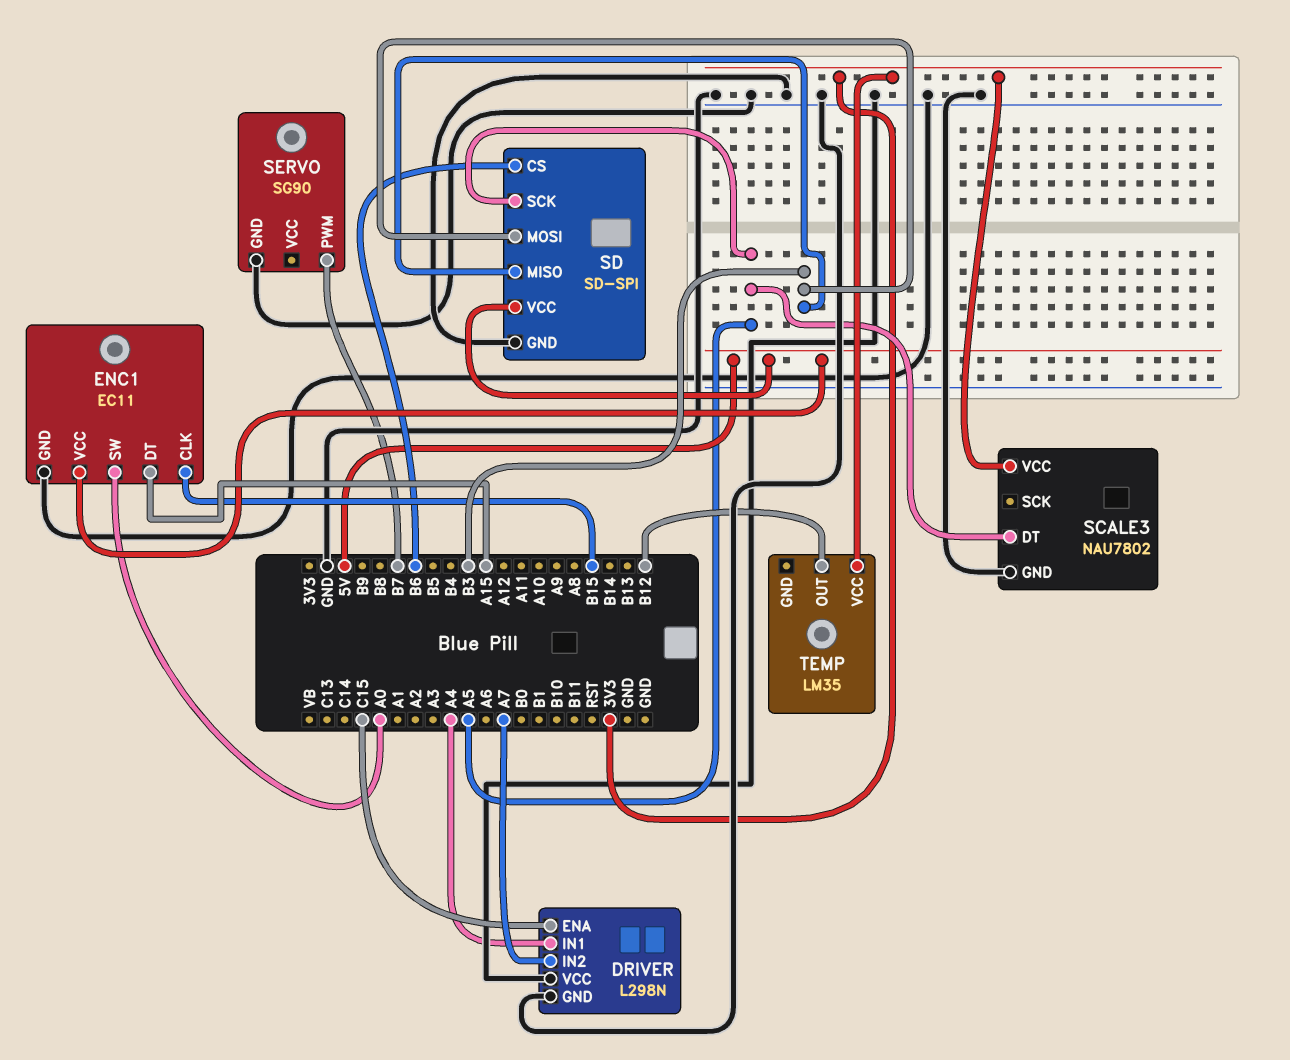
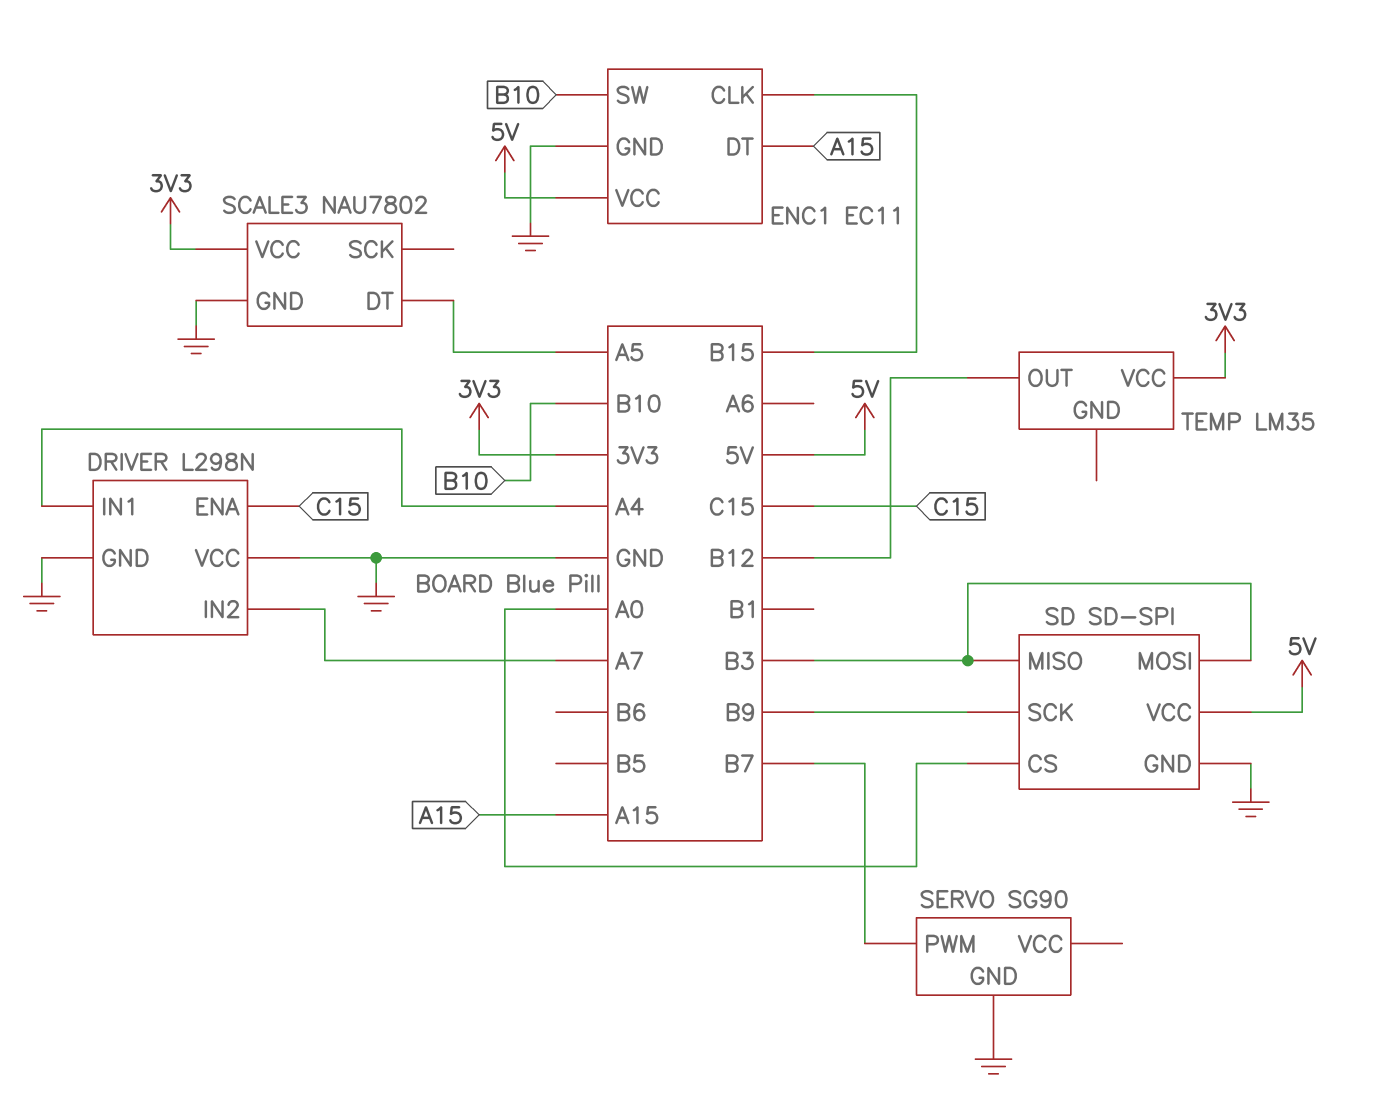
ENC1 pin SW: A0 -> B10
SD pin CS: B6 -> A0
SD pin SCK: A5 -> B9

